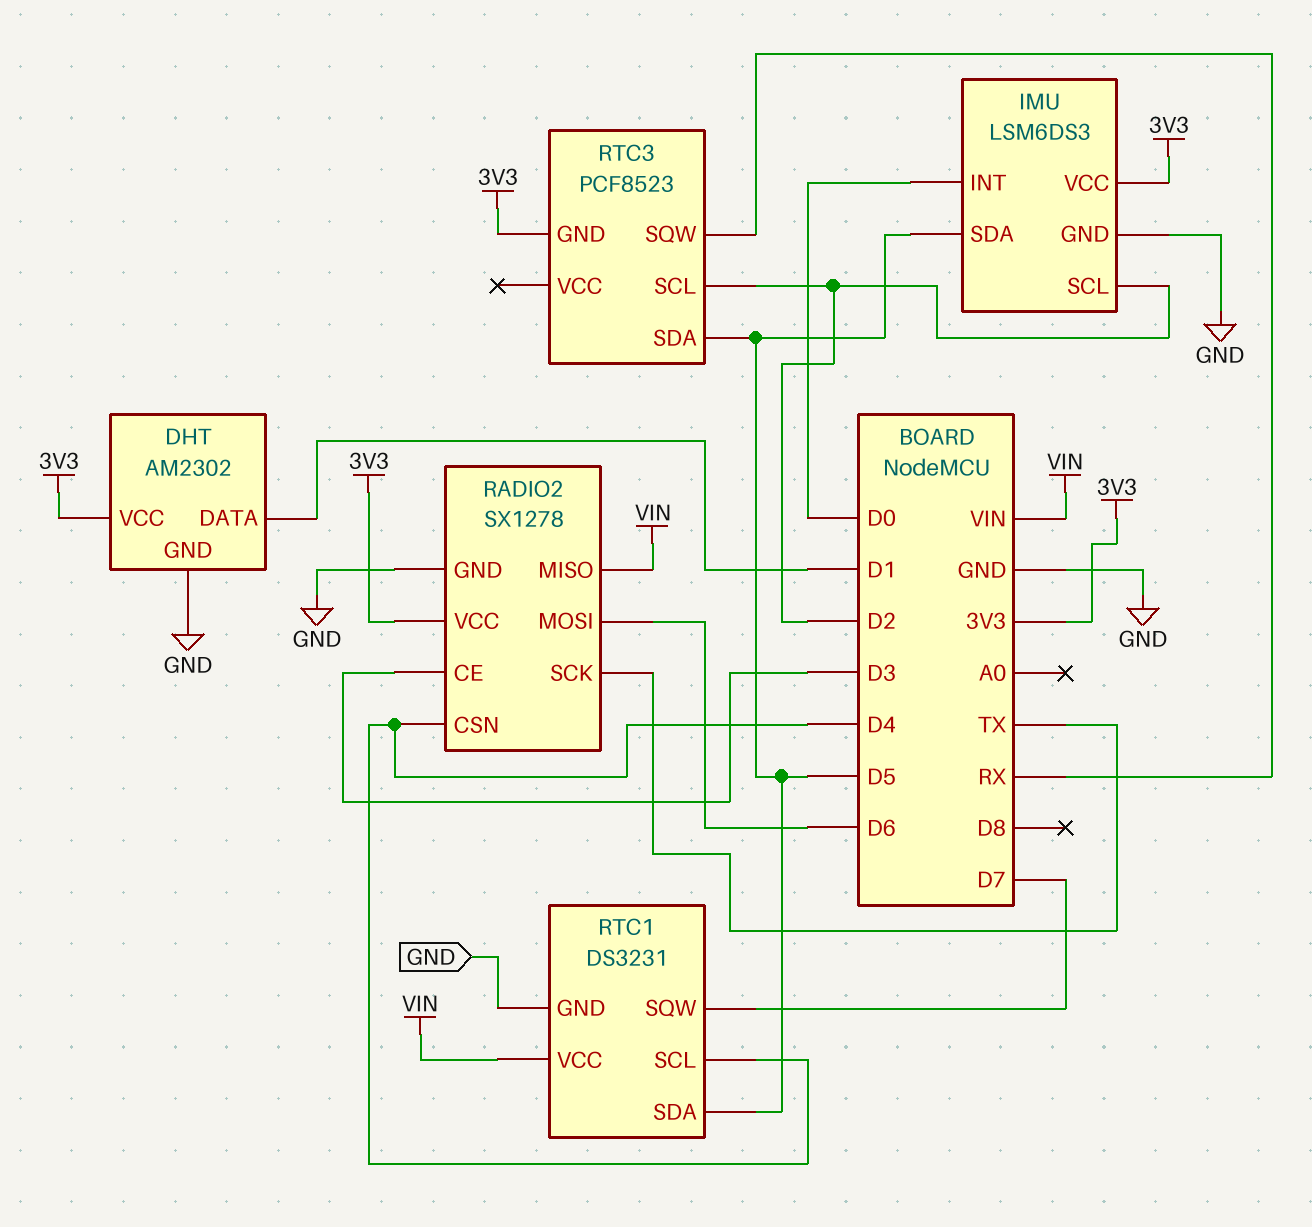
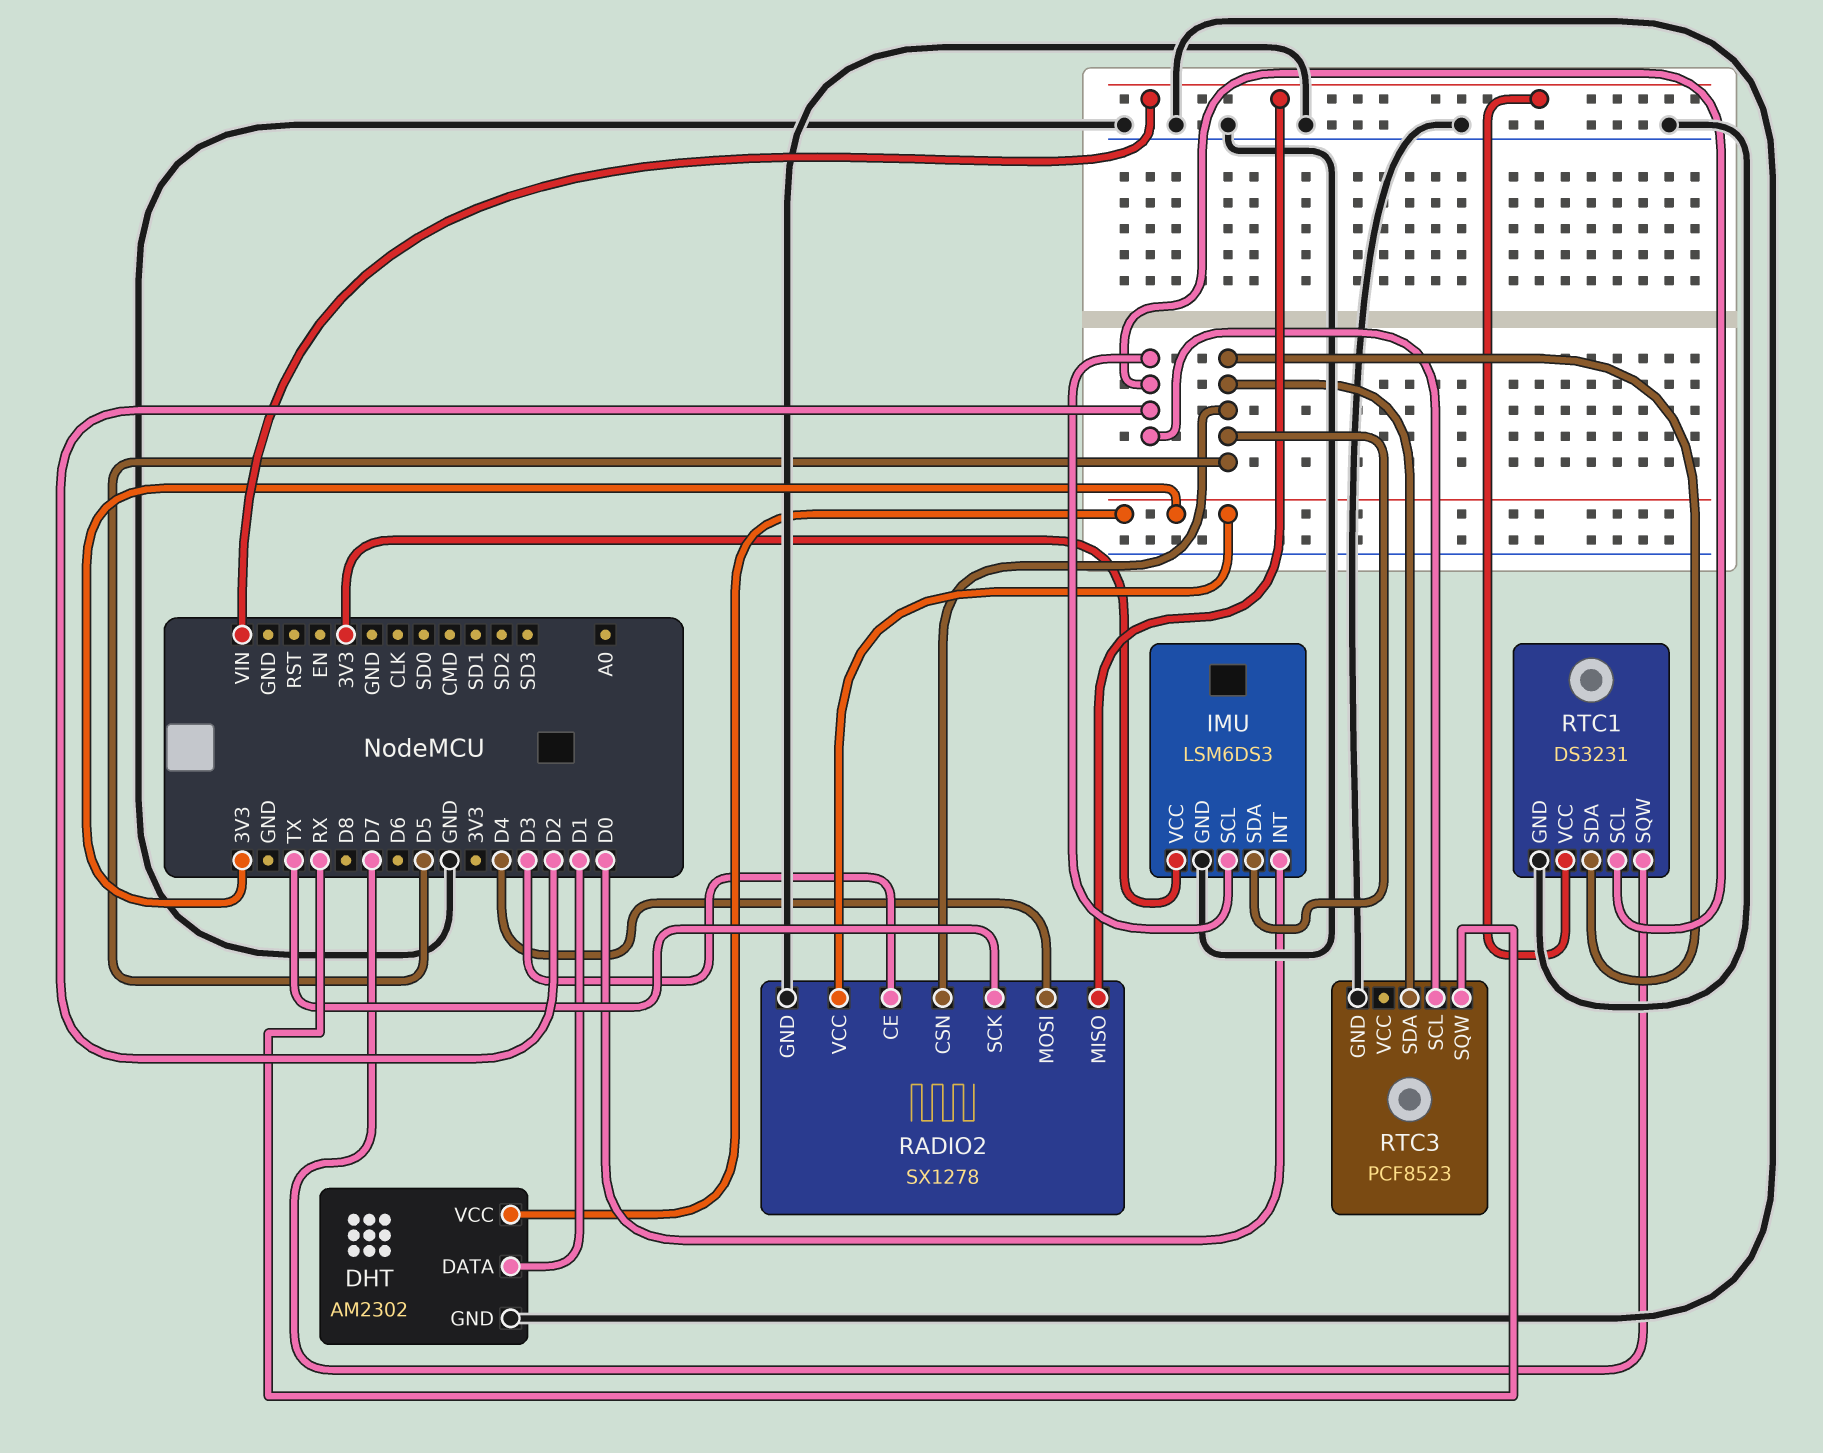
RADIO2 pin CSN: D4 -> D5
RADIO2 pin MOSI: D6 -> D4
RTC1 pin SCL: D4 -> D2
RTC3 pin GND: 3V3 -> GND

